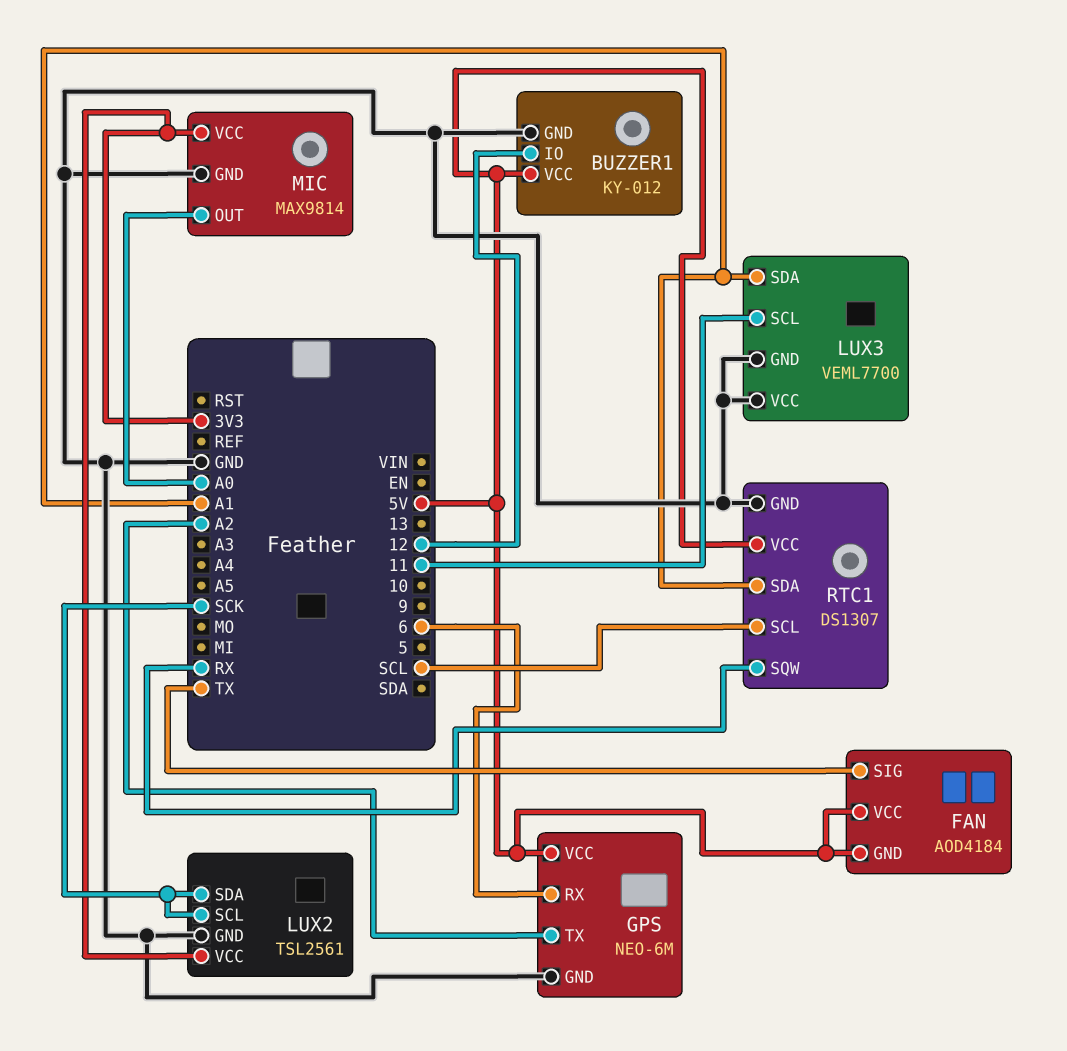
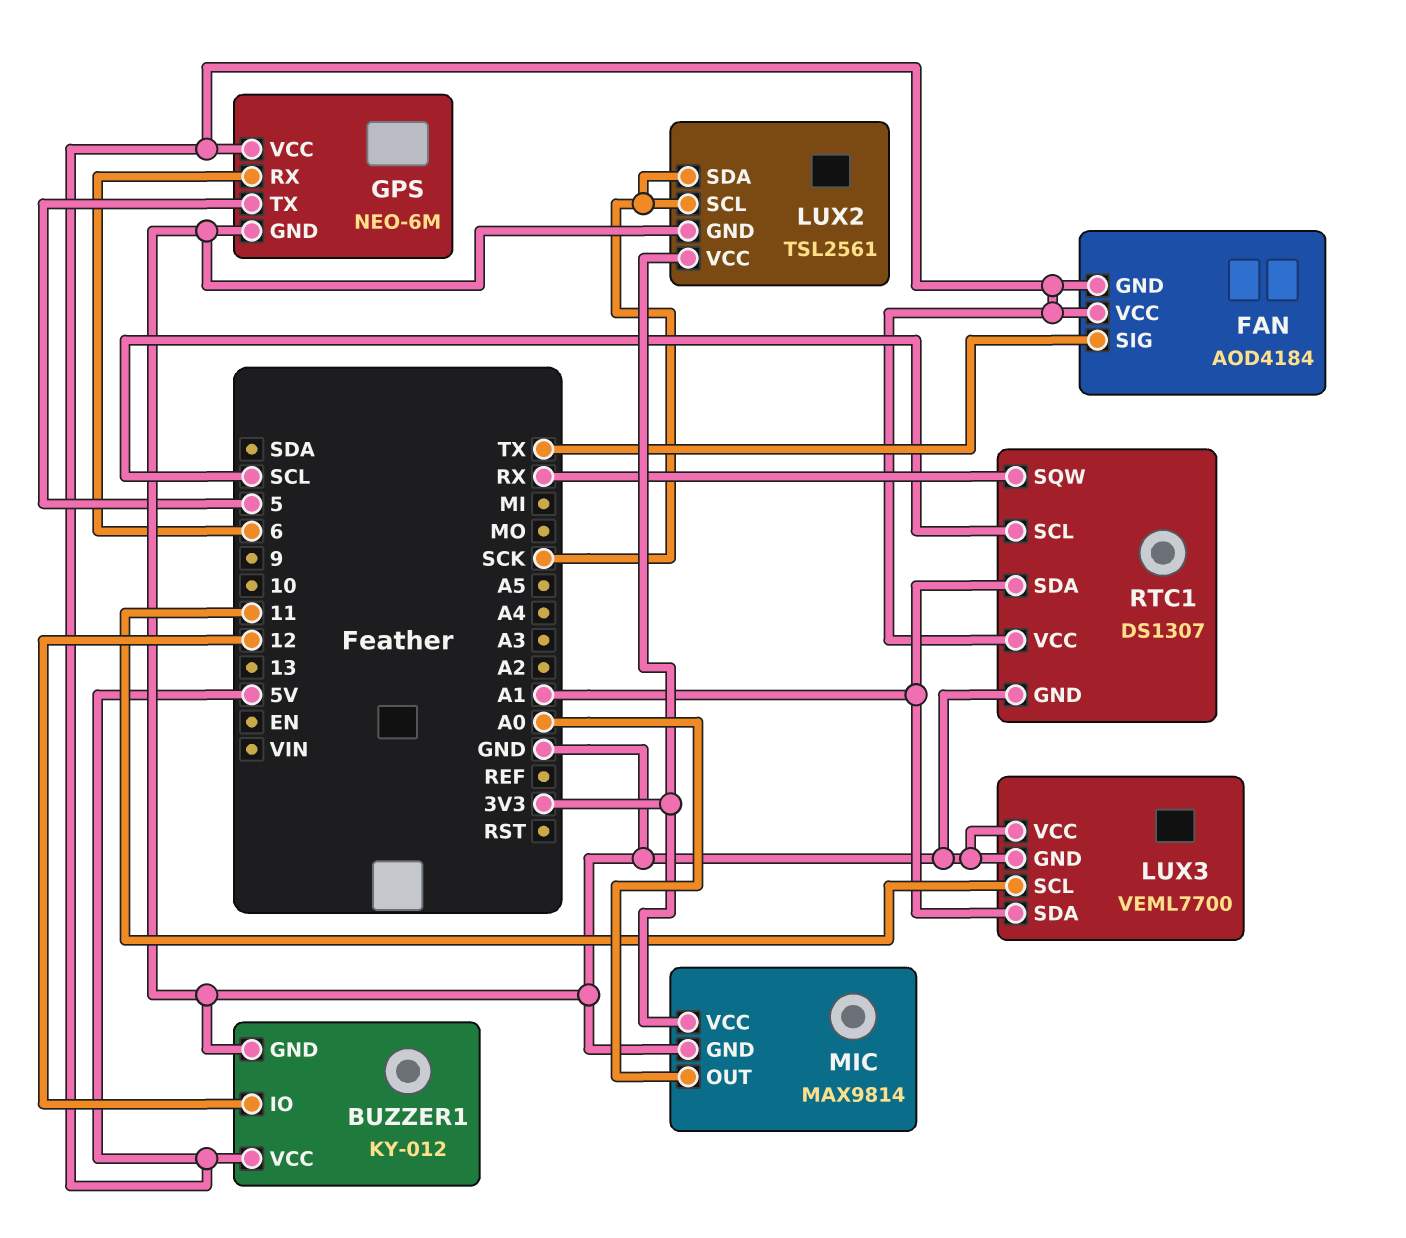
GPS pin TX: A2 -> 5

